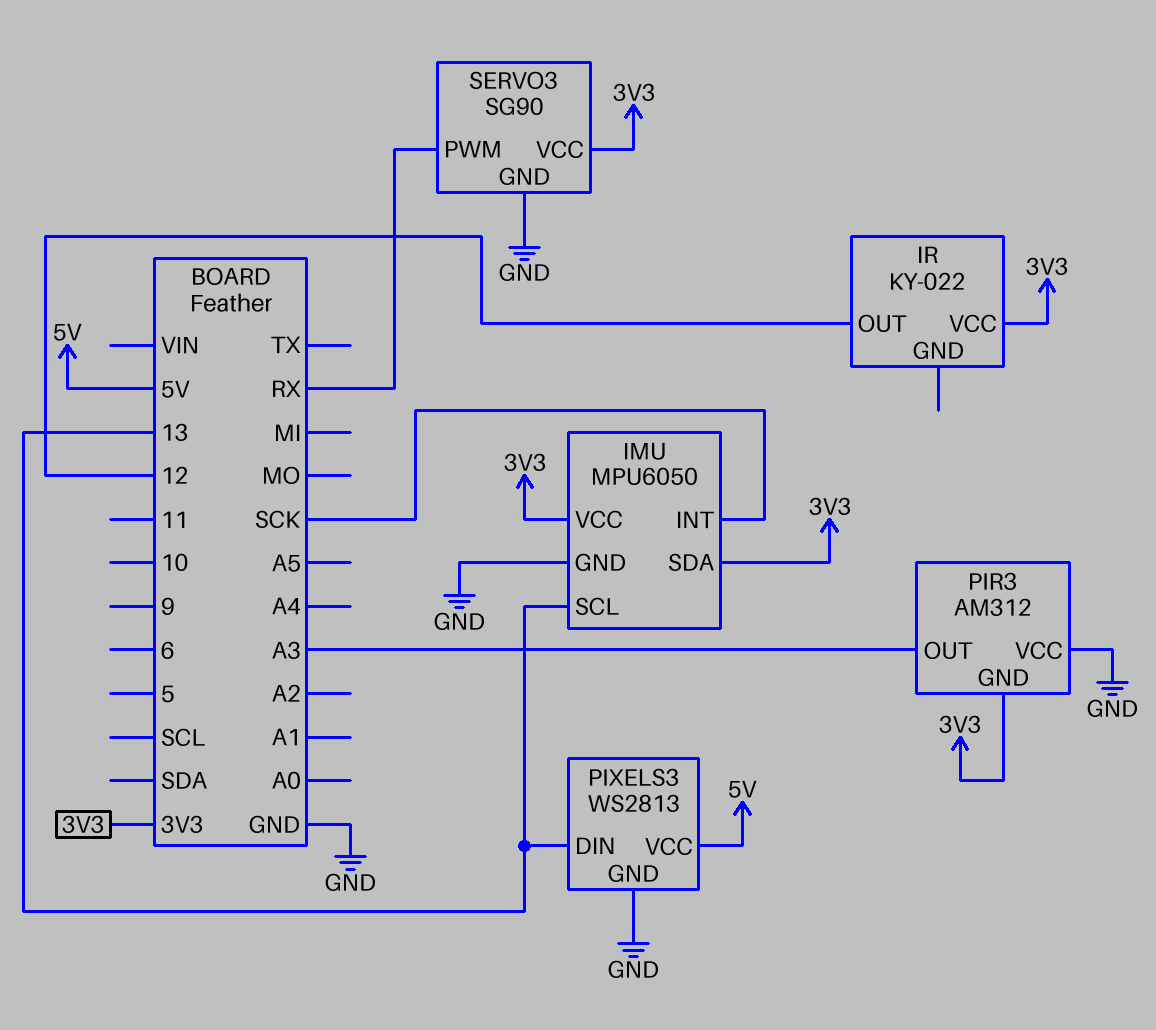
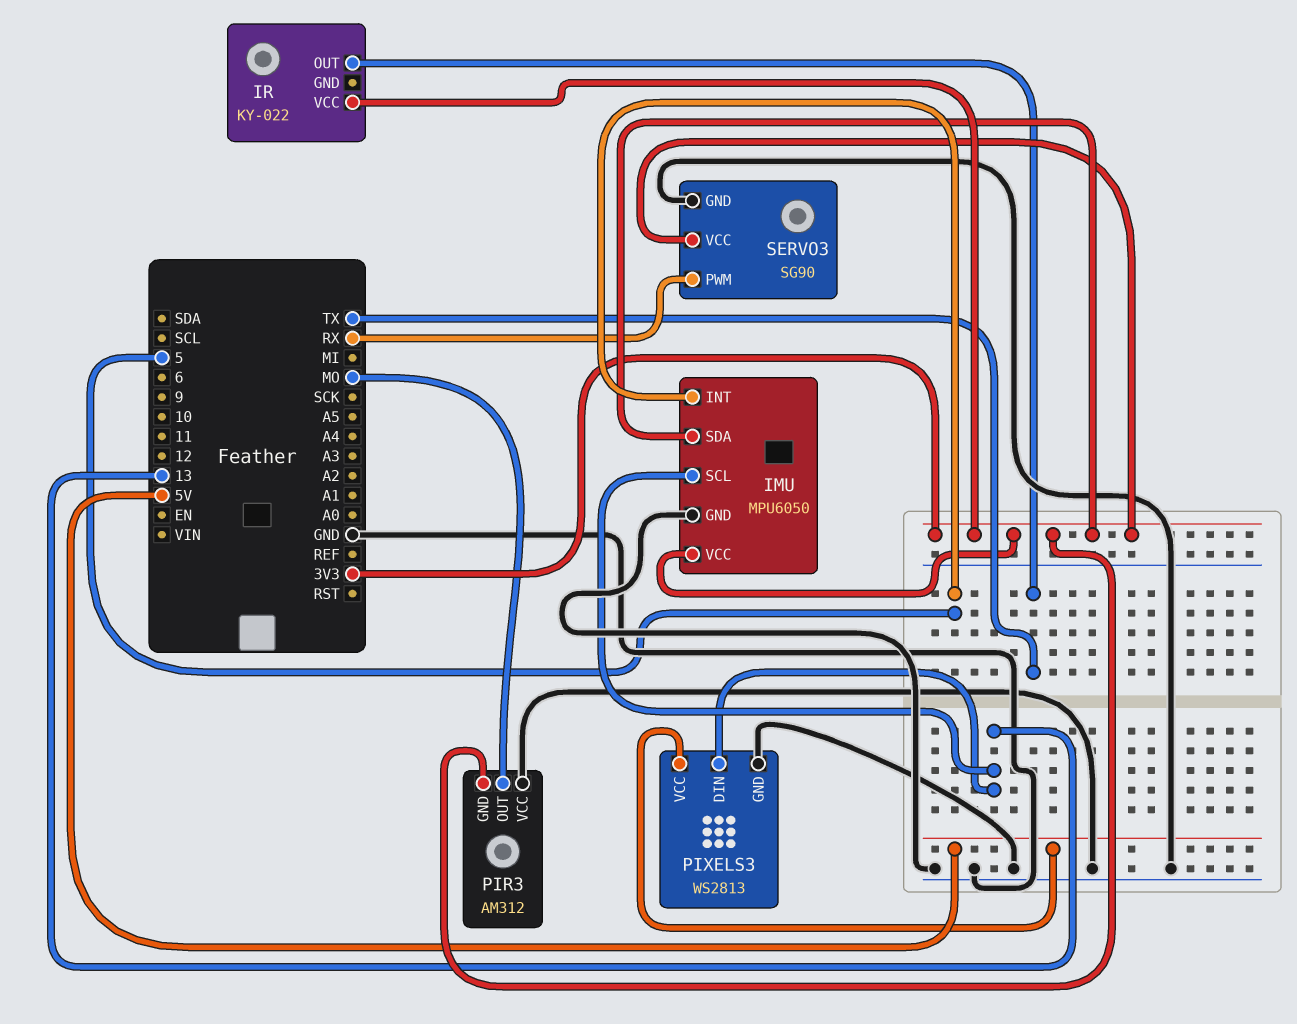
IMU pin INT: SCK -> 5
IR pin OUT: 12 -> TX
PIR3 pin OUT: A3 -> MO

